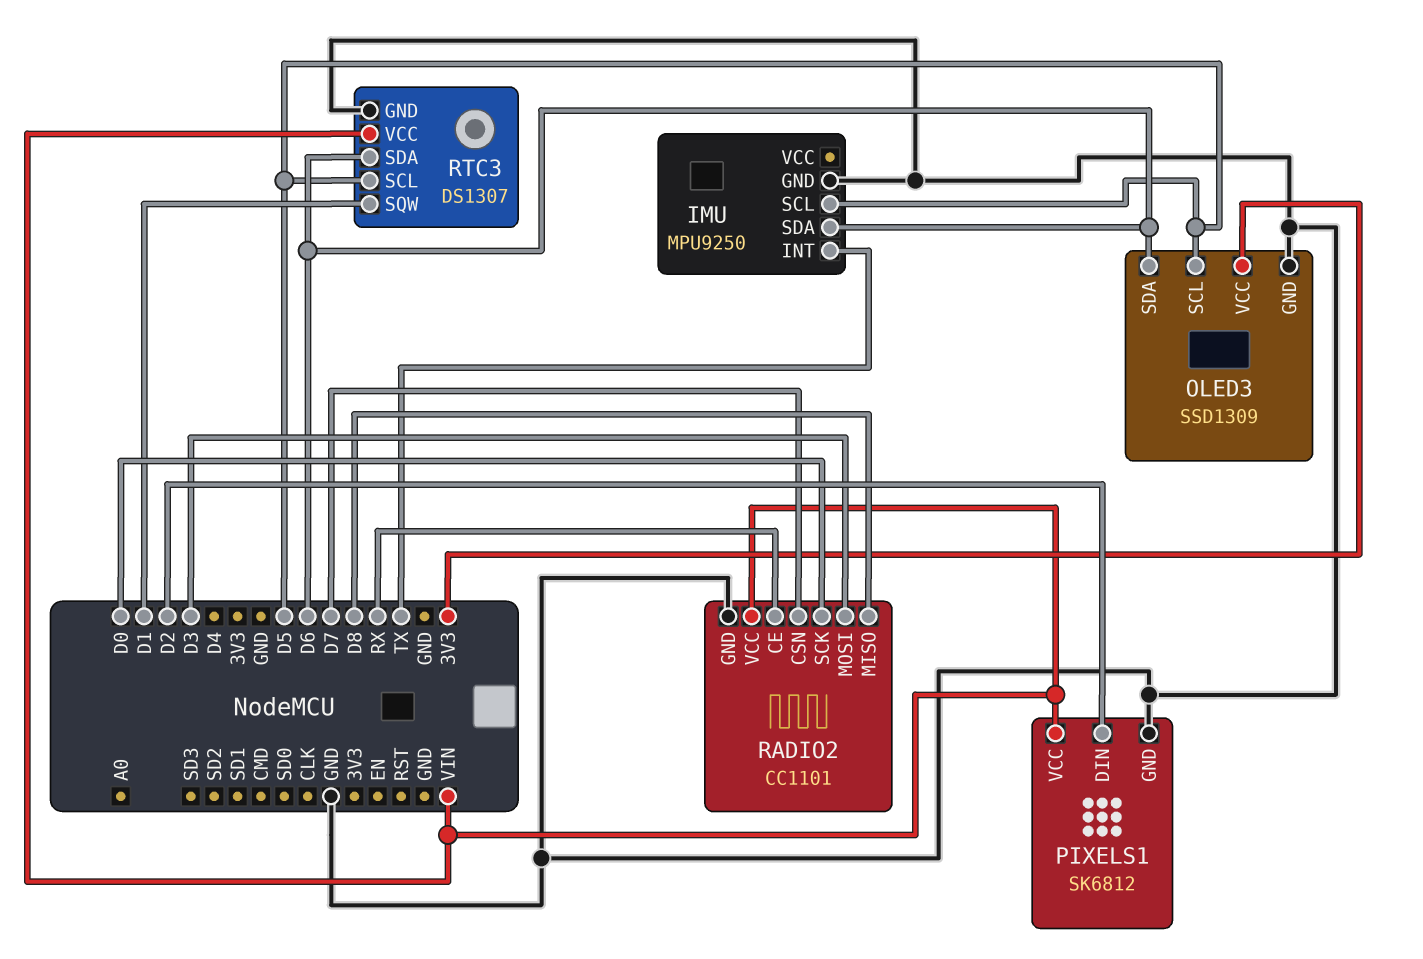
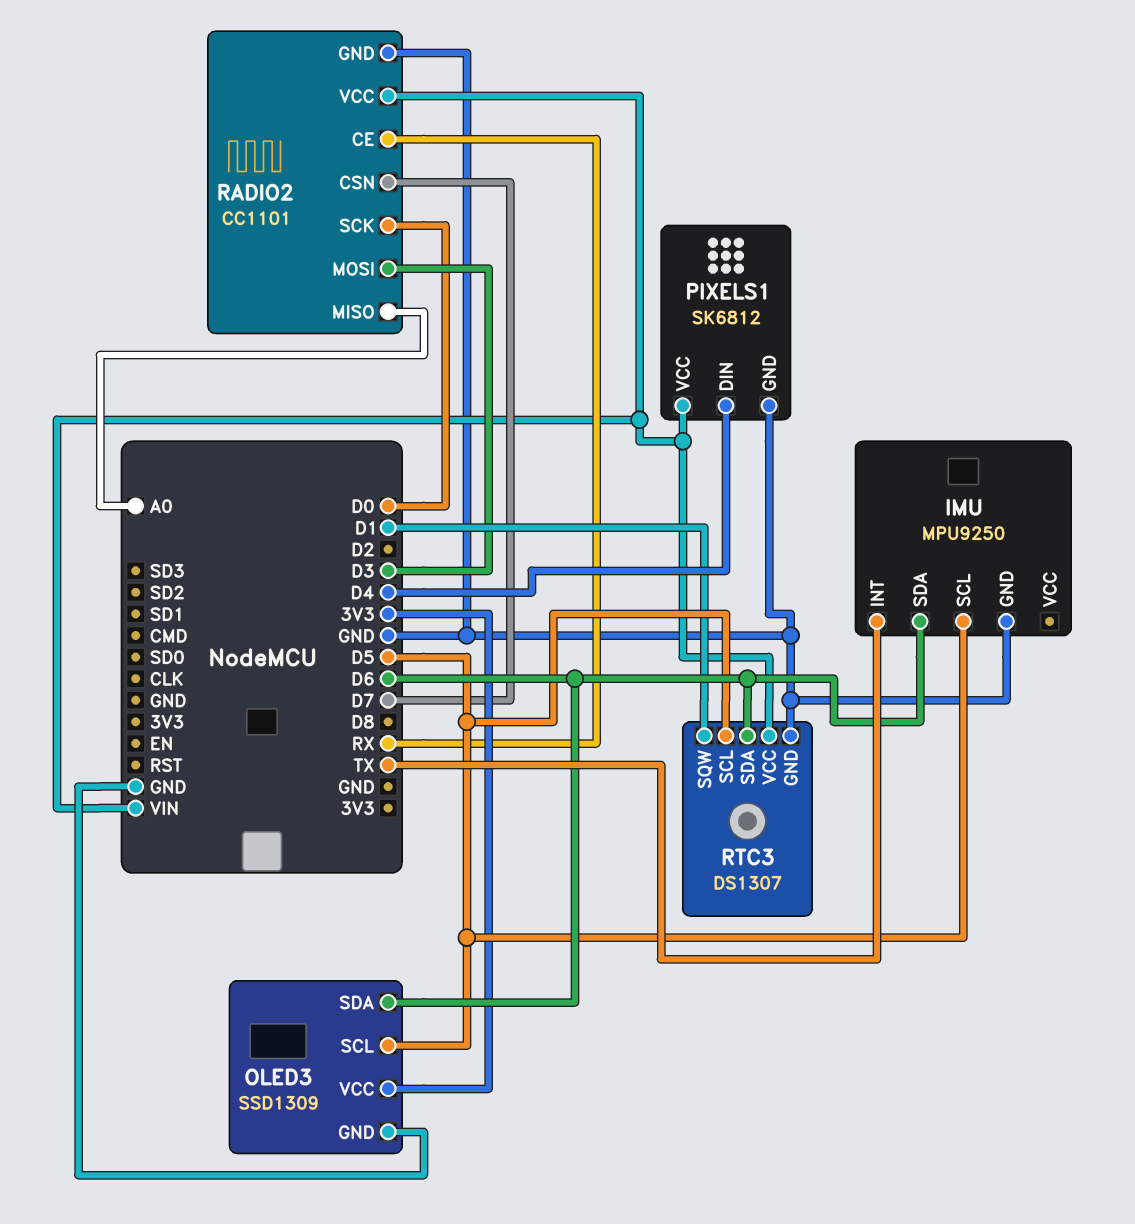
PIXELS1 pin DIN: D2 -> D4
RADIO2 pin MISO: D8 -> A0

